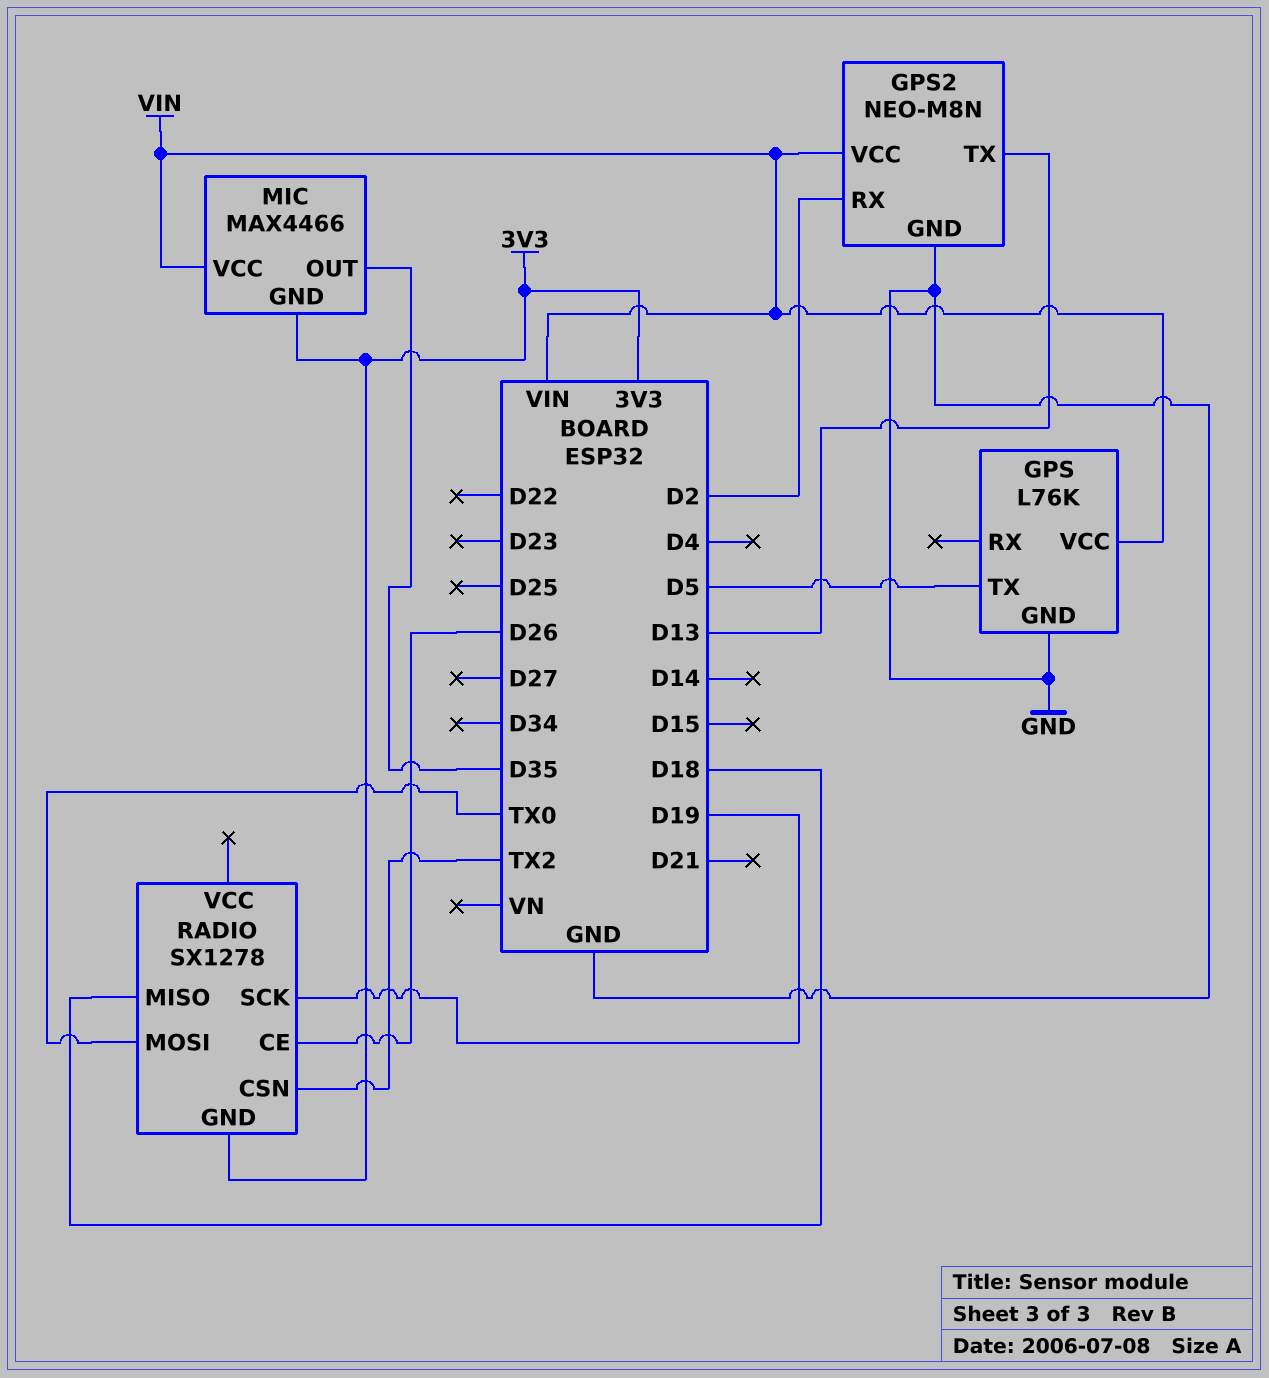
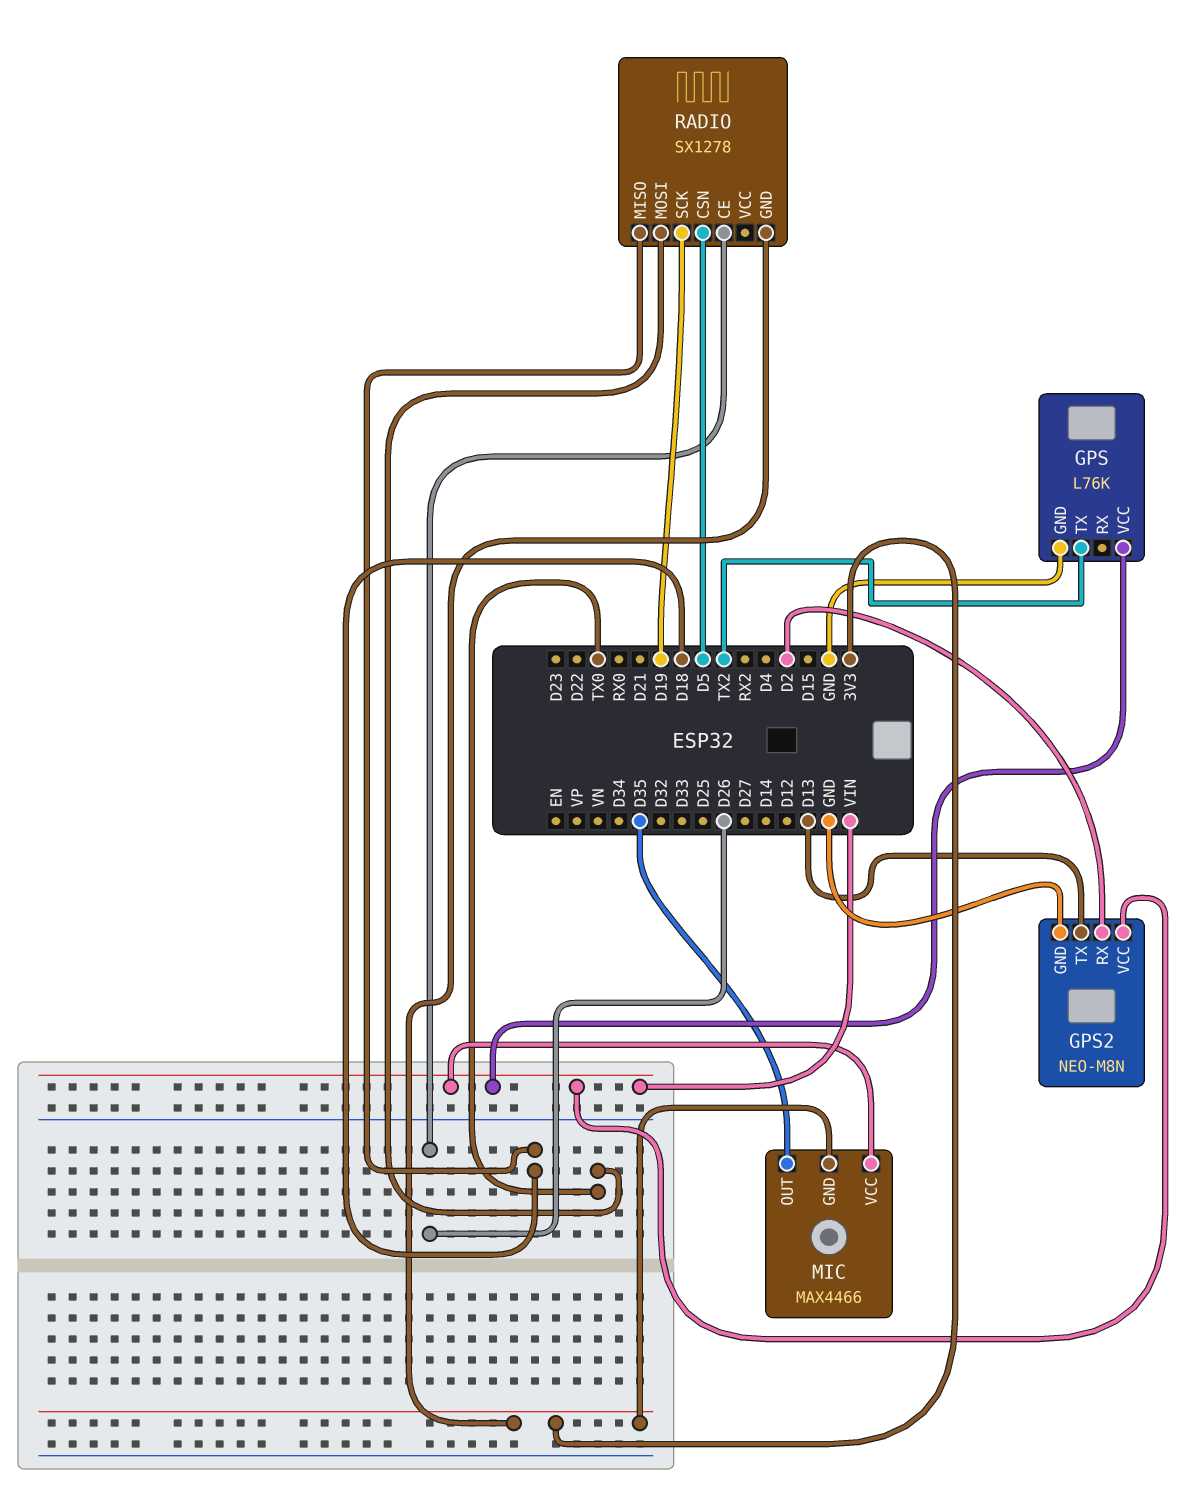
GPS pin TX: D5 -> TX2
RADIO pin CSN: TX2 -> D5

